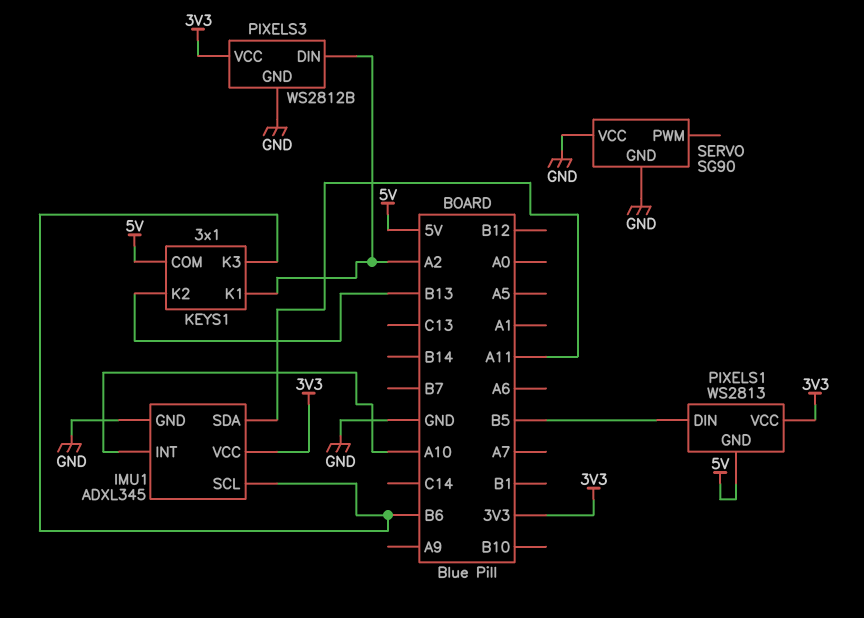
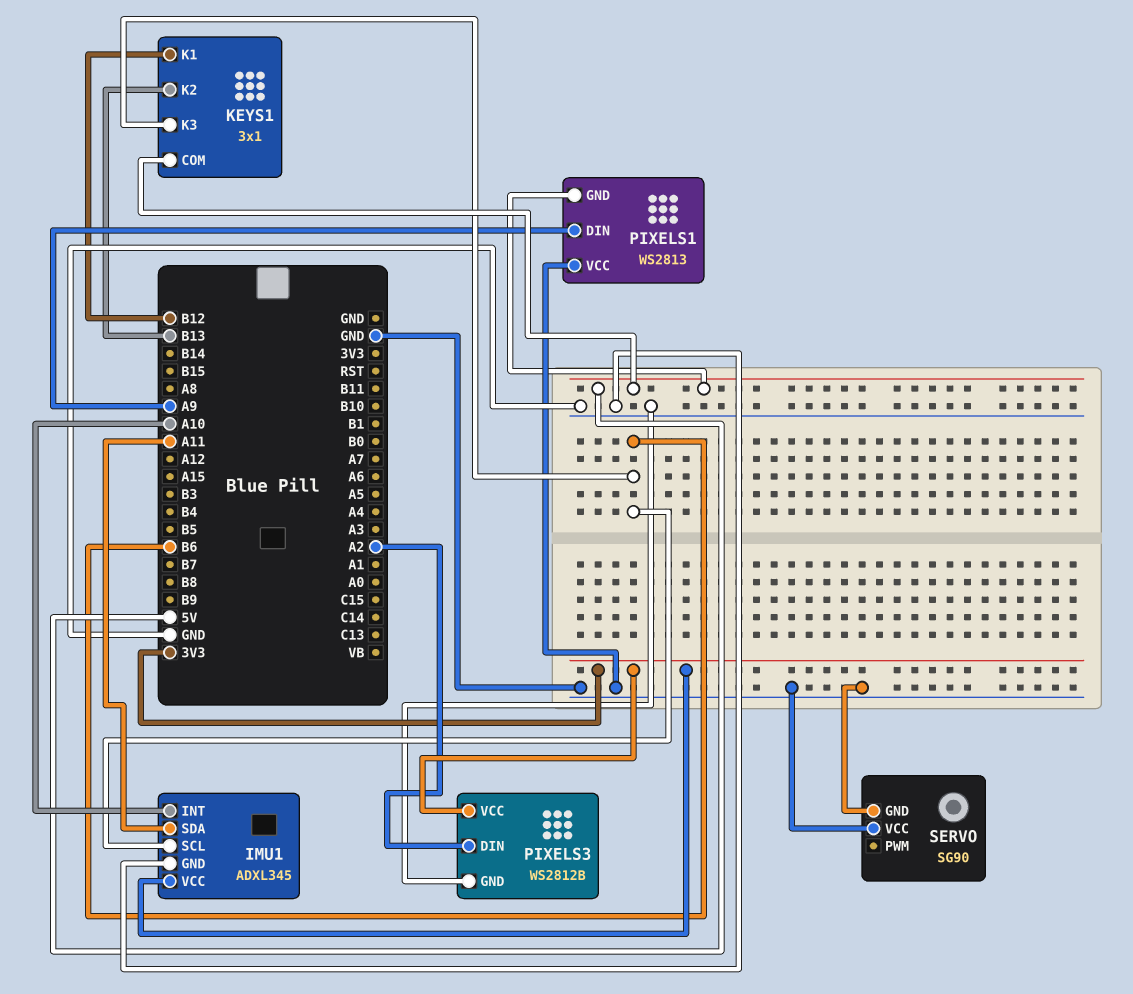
KEYS1 pin K1: A2 -> B12
PIXELS1 pin DIN: B5 -> A9
PIXELS1 pin VCC: 3V3 -> GND

